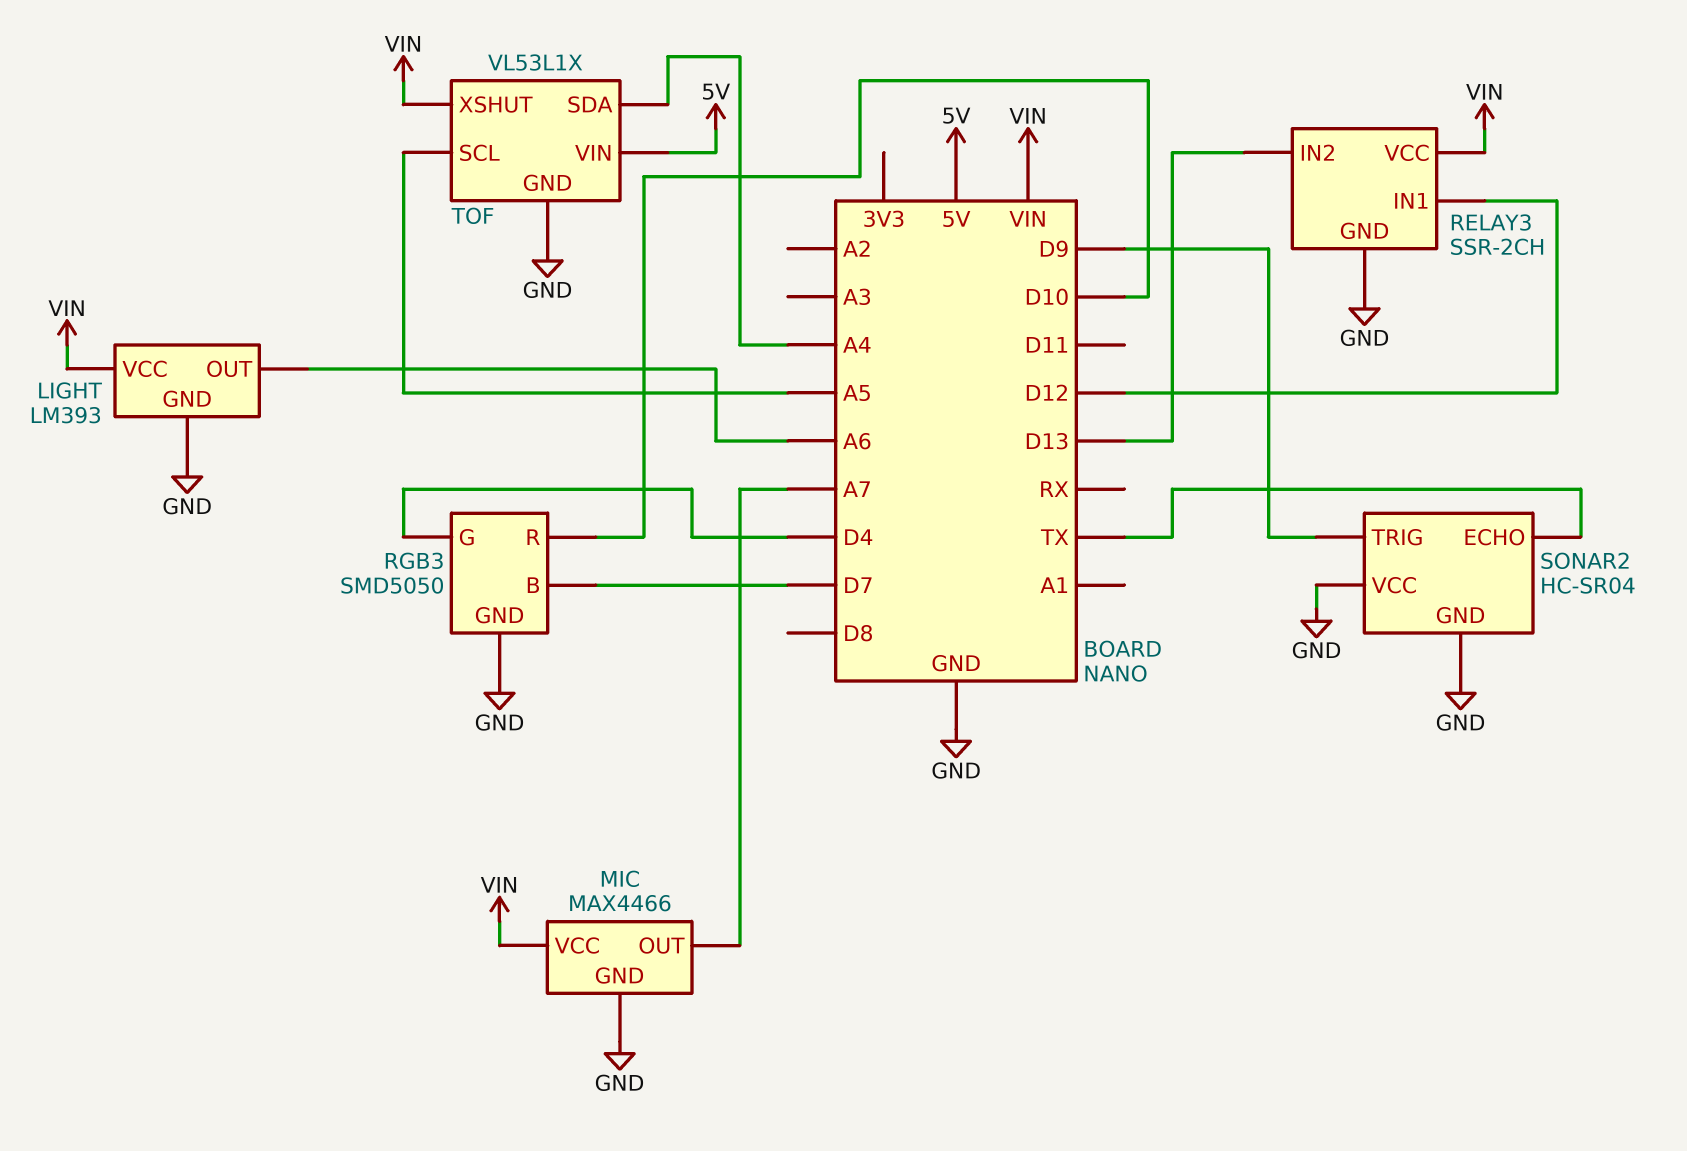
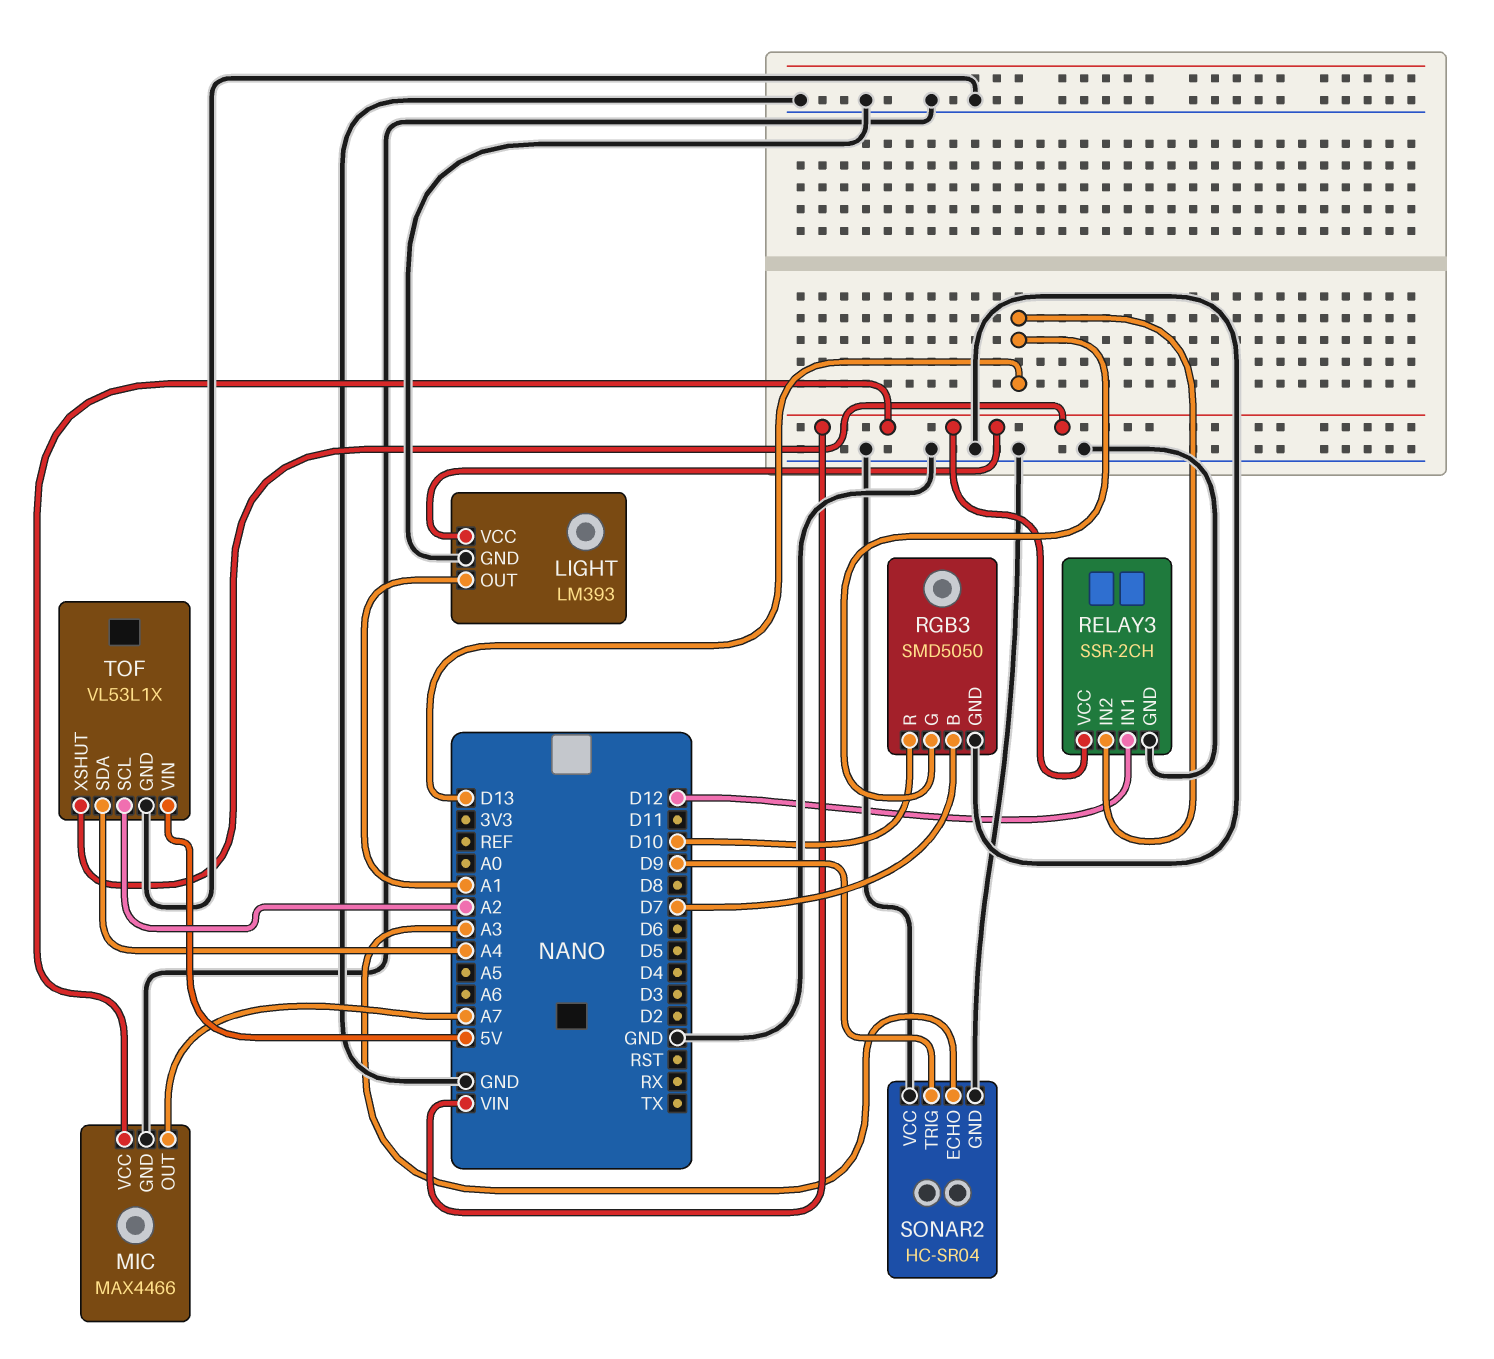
LIGHT pin OUT: A6 -> A1
RGB3 pin G: D4 -> D13
SONAR2 pin ECHO: TX -> A3
TOF pin SCL: A5 -> A2

